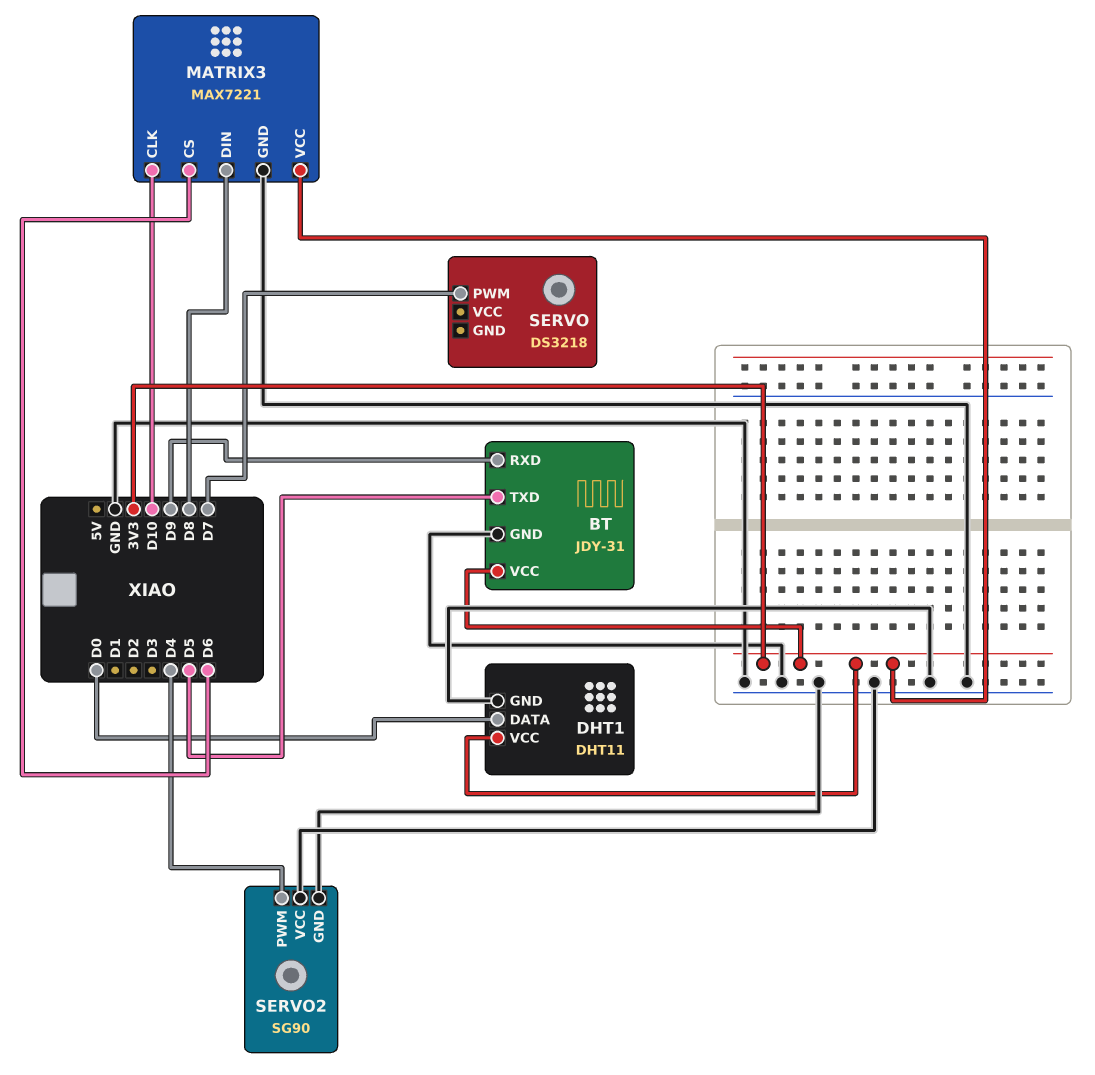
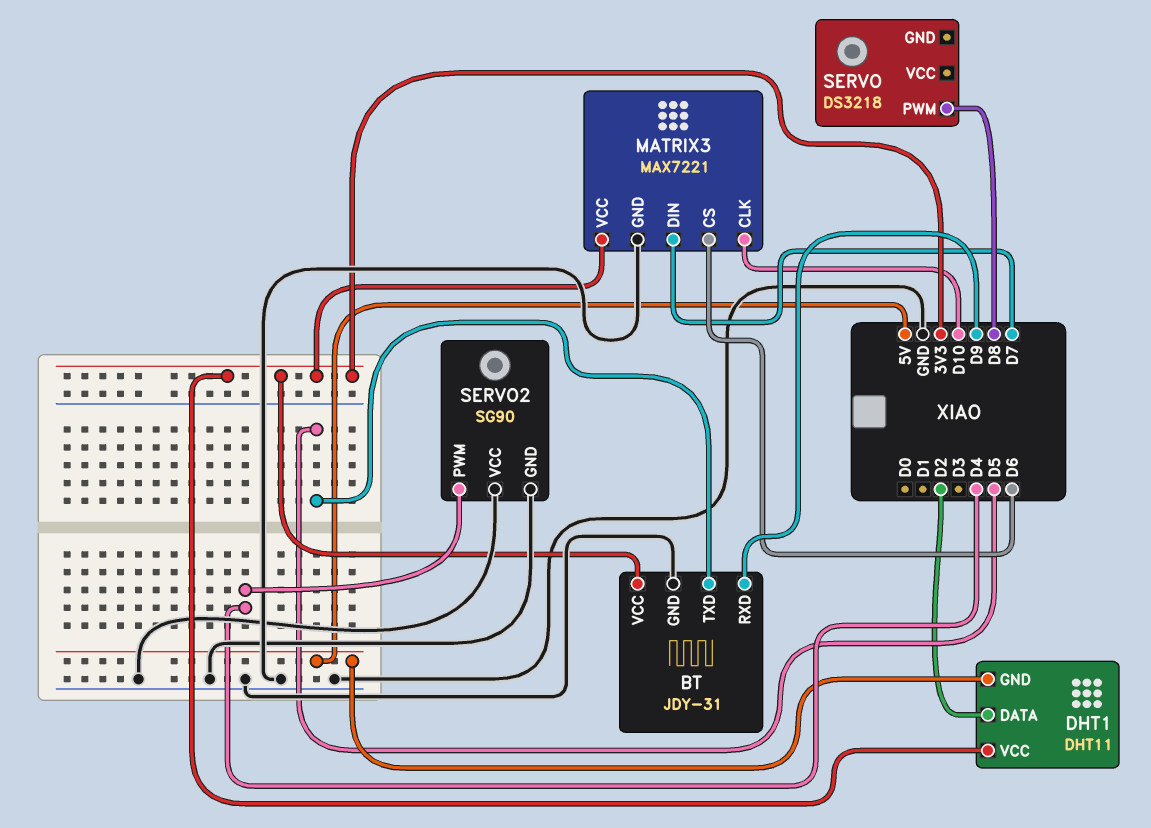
DHT1 pin DATA: D0 -> D2
DHT1 pin GND: GND -> 5V
MATRIX3 pin DIN: D8 -> D7
SERVO pin PWM: D7 -> D8

